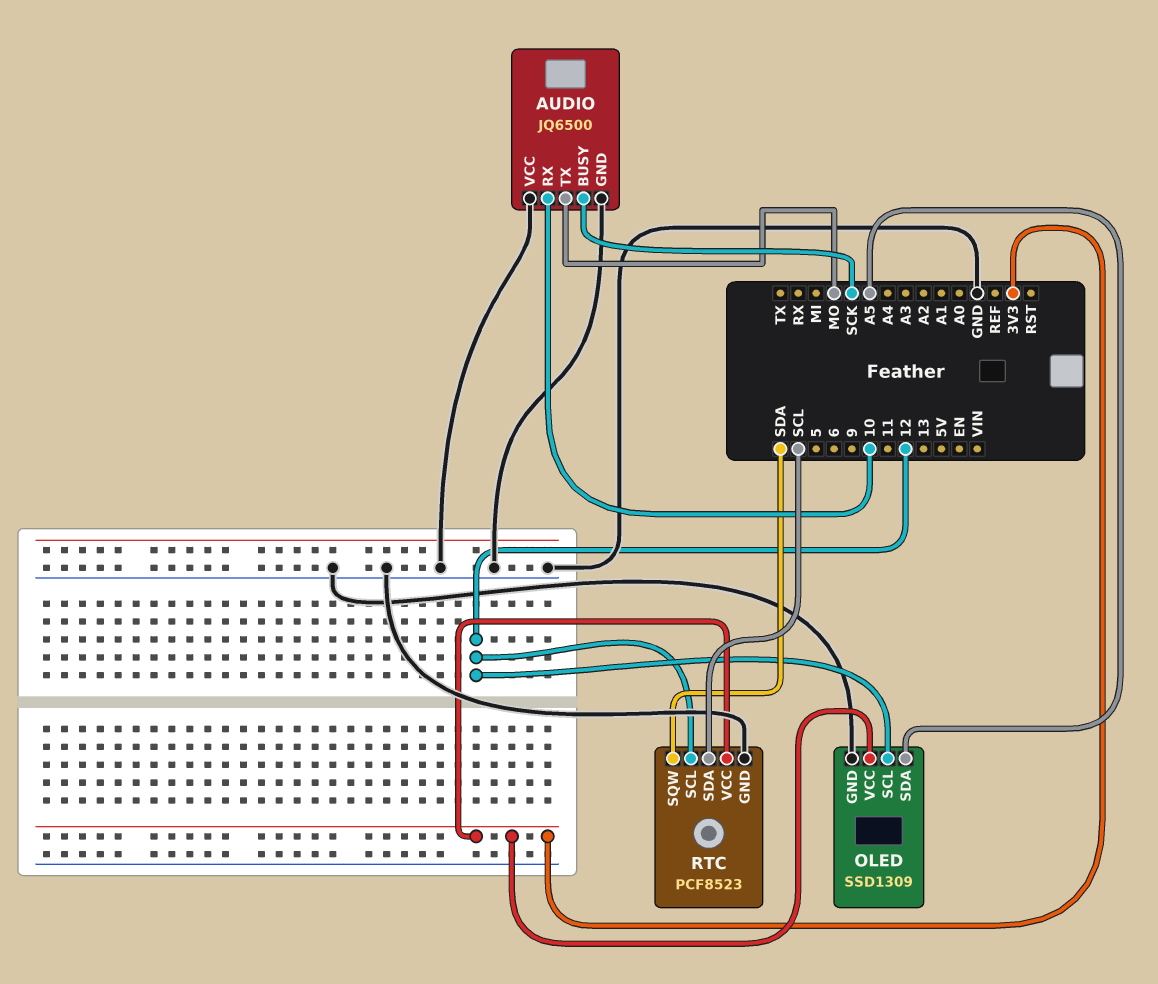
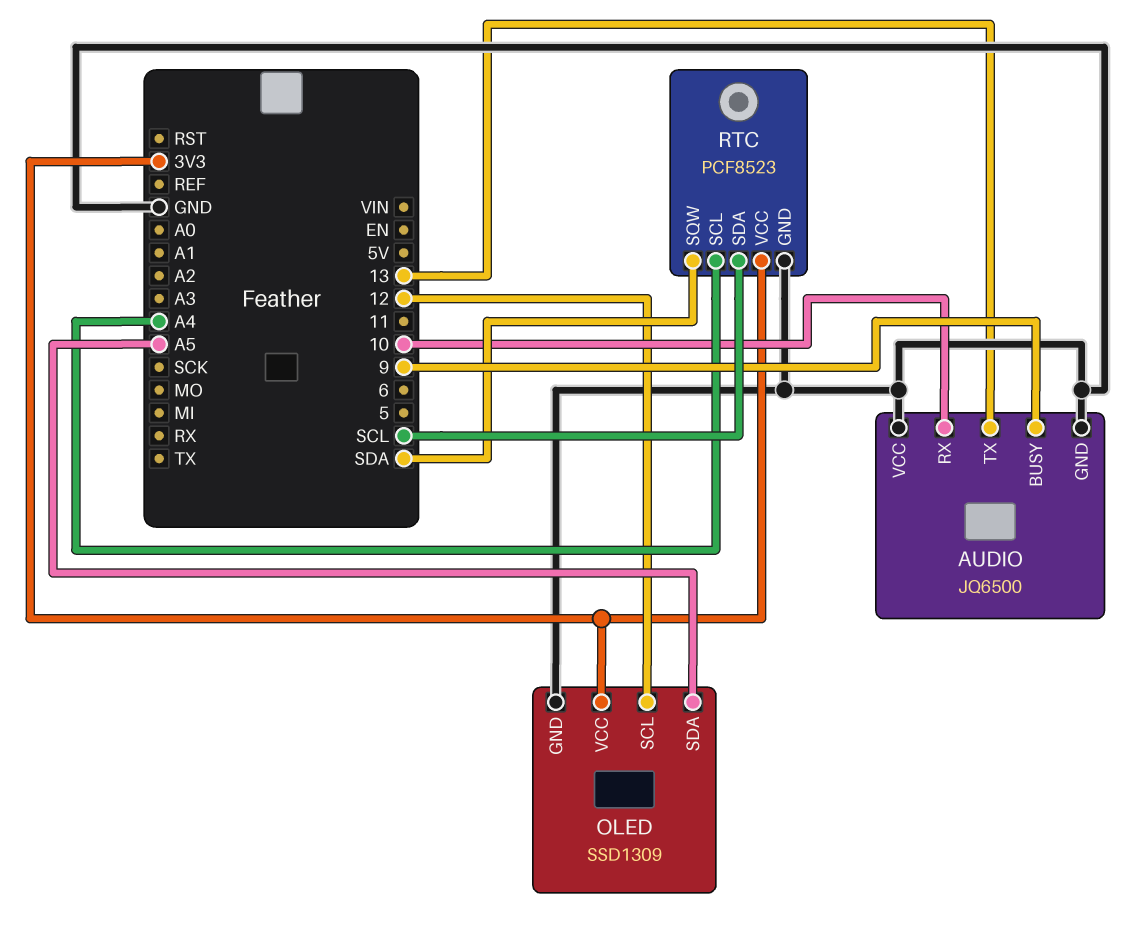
AUDIO pin BUSY: SCK -> 9
AUDIO pin TX: MO -> 13
RTC pin SCL: 12 -> A4

